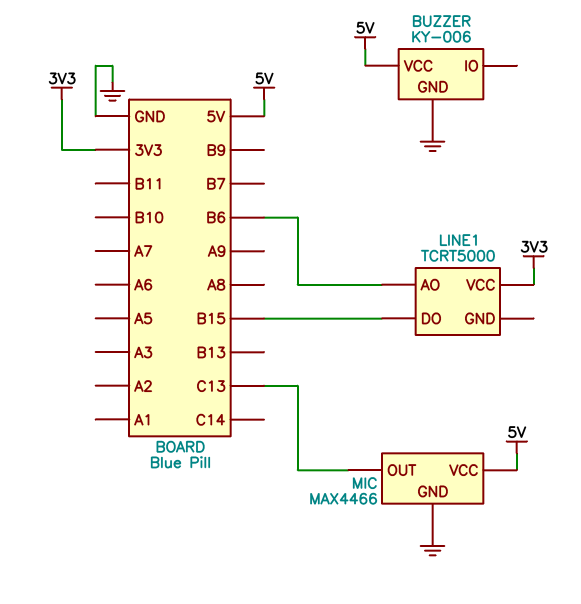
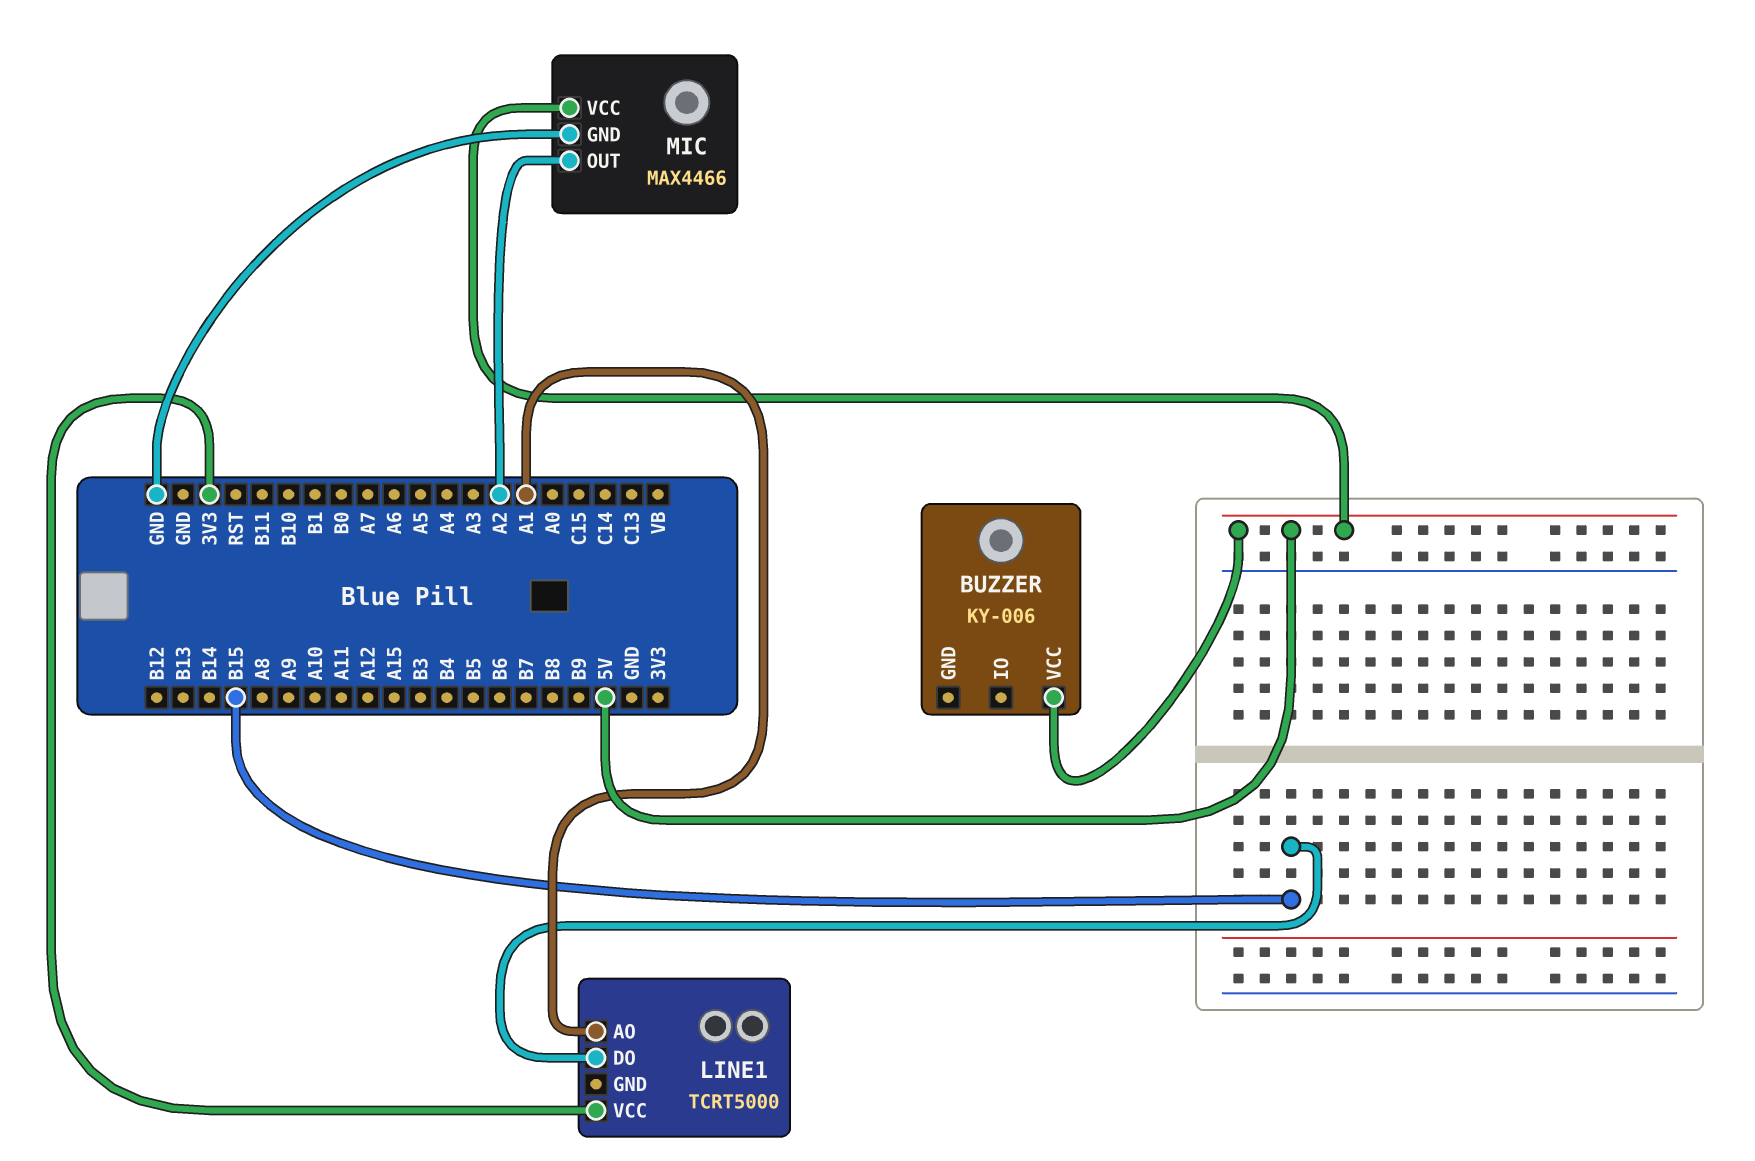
BUZZER pin GND: GND -> none
LINE1 pin AO: B6 -> A1
MIC pin OUT: C13 -> A2

